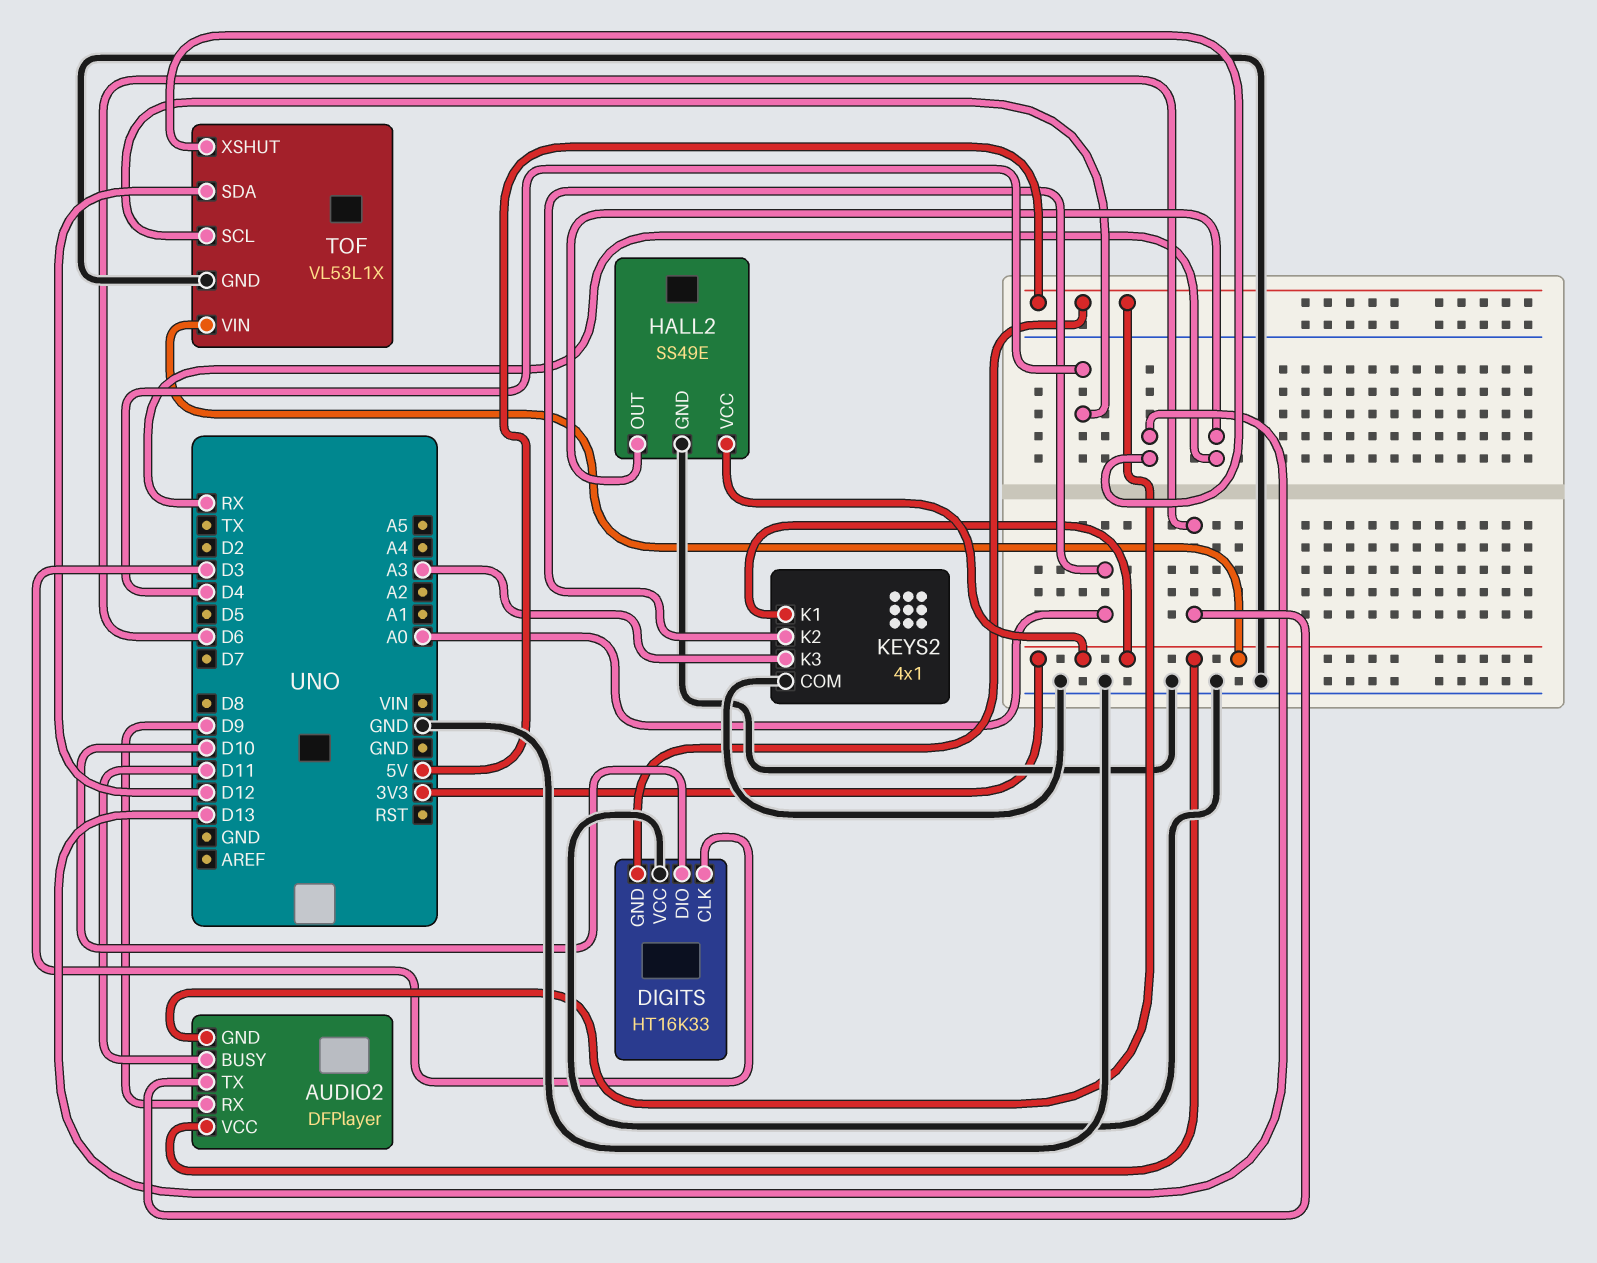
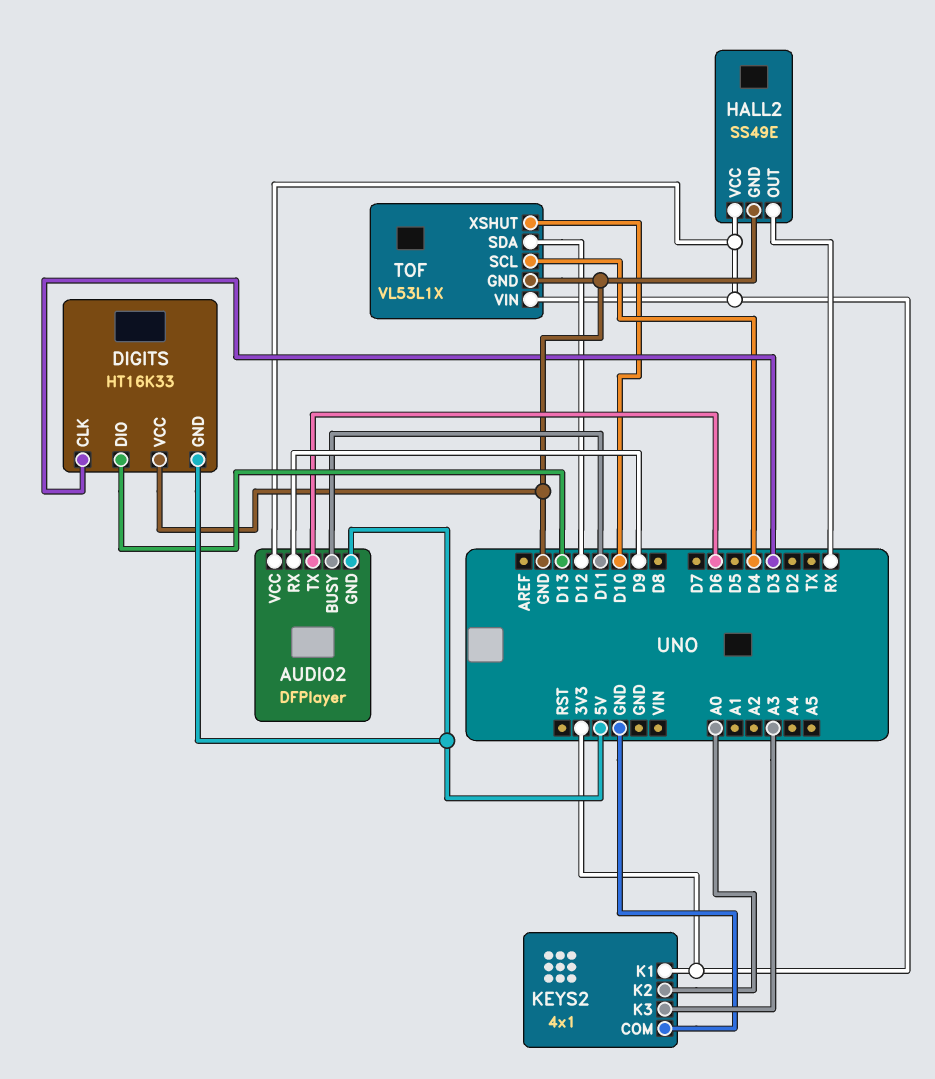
DIGITS pin DIO: D10 -> D13
TOF pin XSHUT: D13 -> D10

